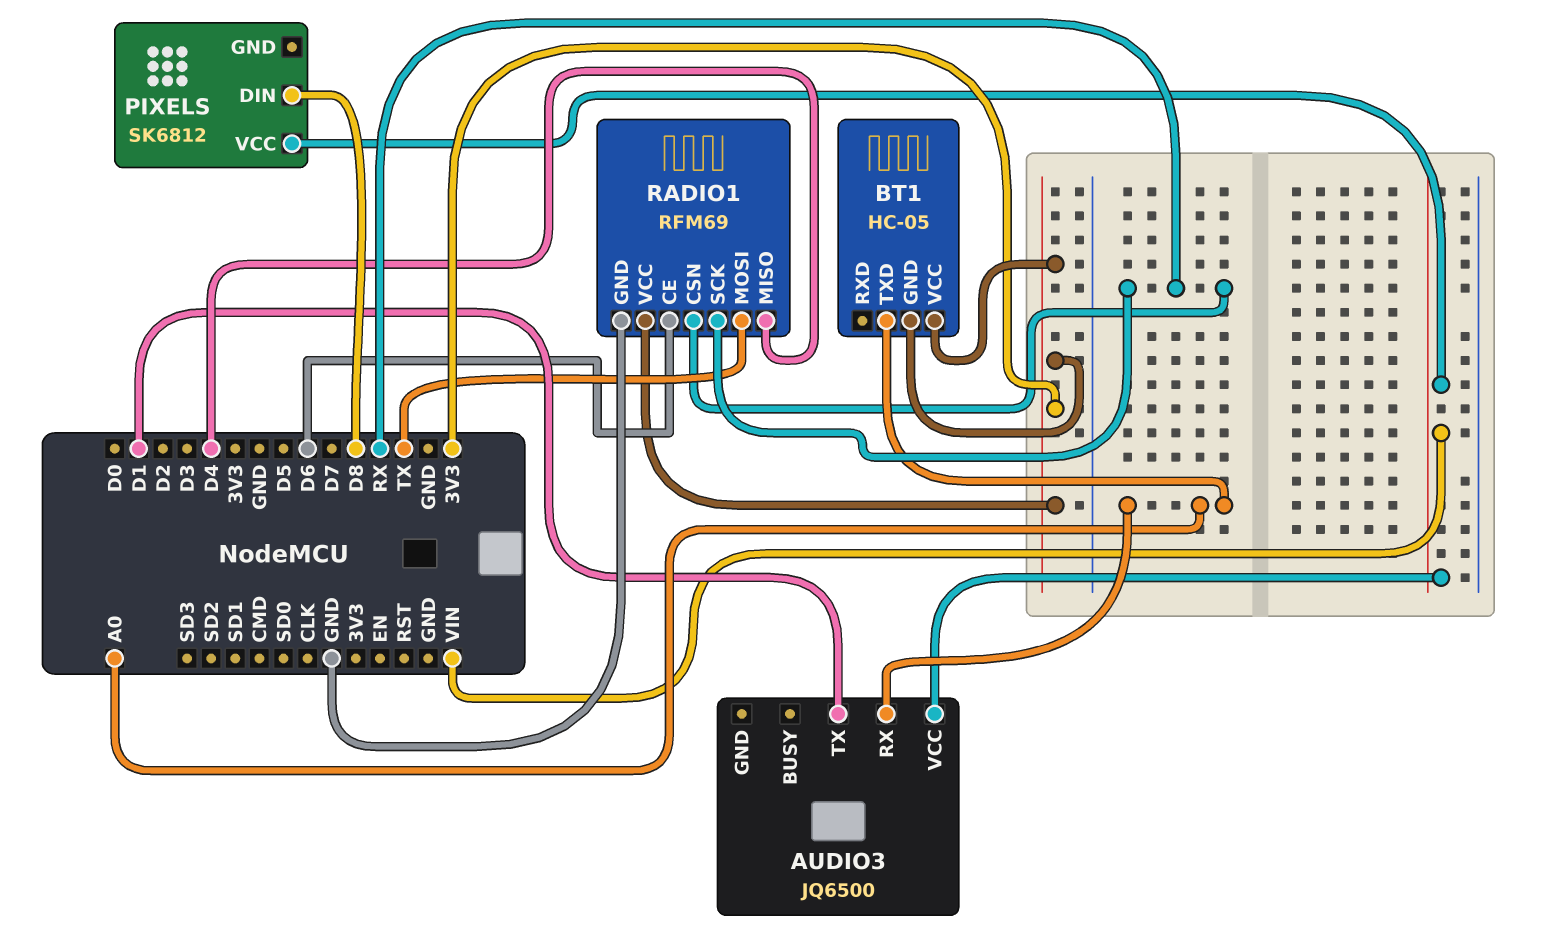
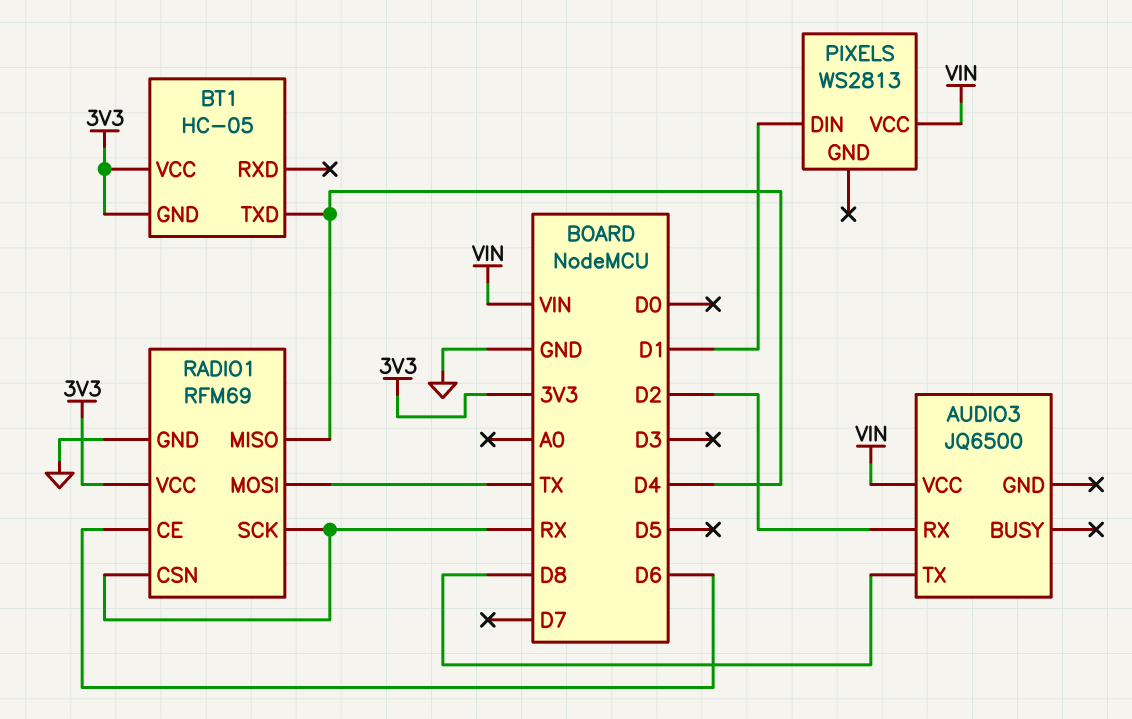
AUDIO3 pin RX: A0 -> D2
AUDIO3 pin TX: D1 -> D8
BT1 pin TXD: A0 -> D4
PIXELS: SK6812 -> WS2813
PIXELS pin DIN: D8 -> D1

